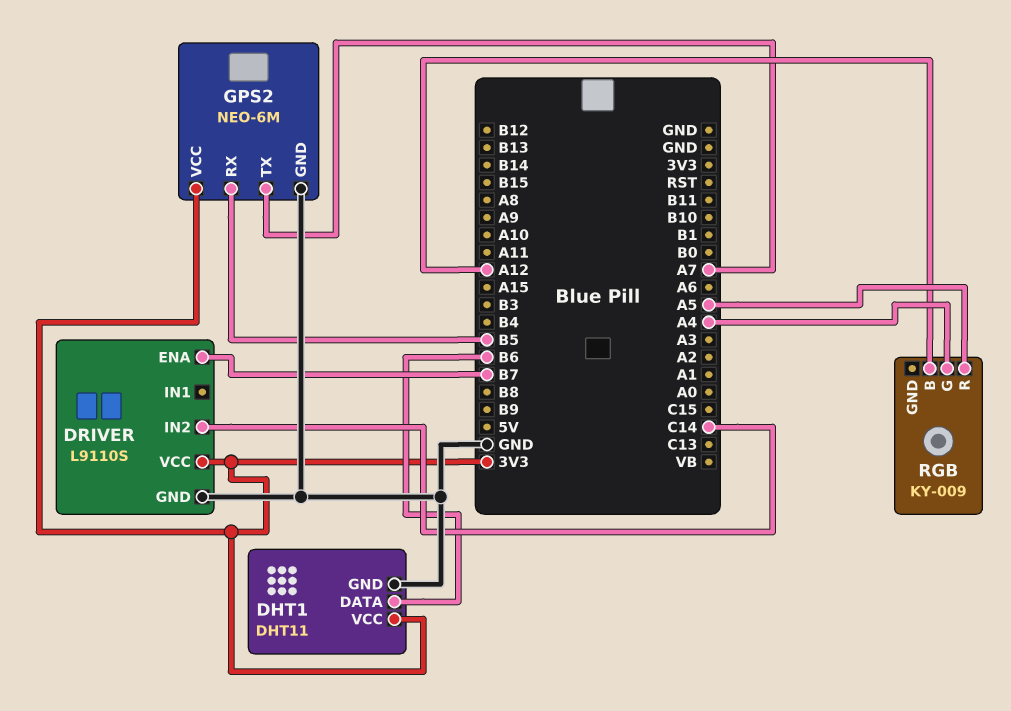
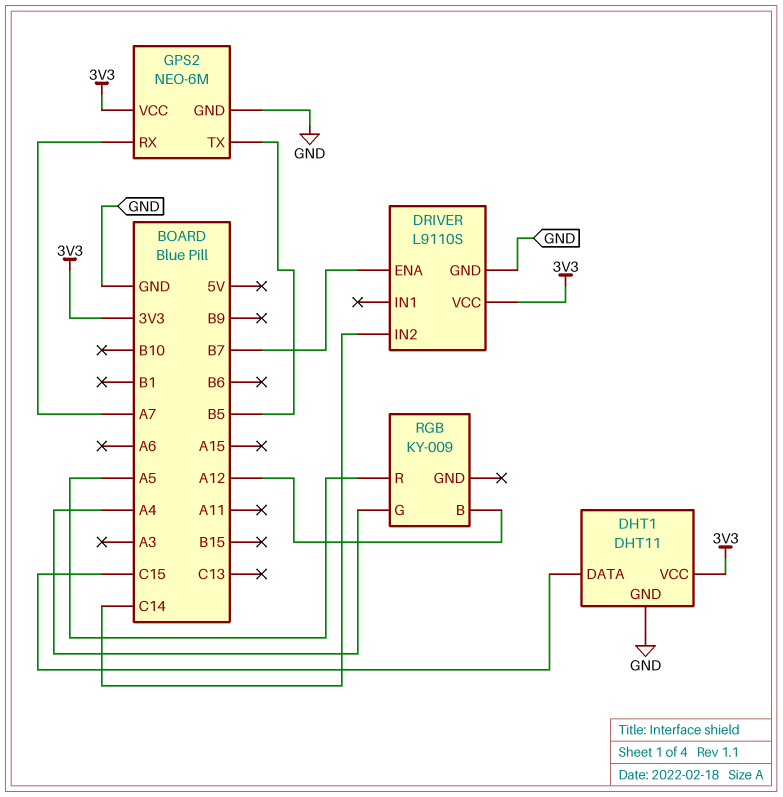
DHT1 pin DATA: B6 -> C15
GPS2 pin RX: B5 -> A7
GPS2 pin TX: A7 -> B5

